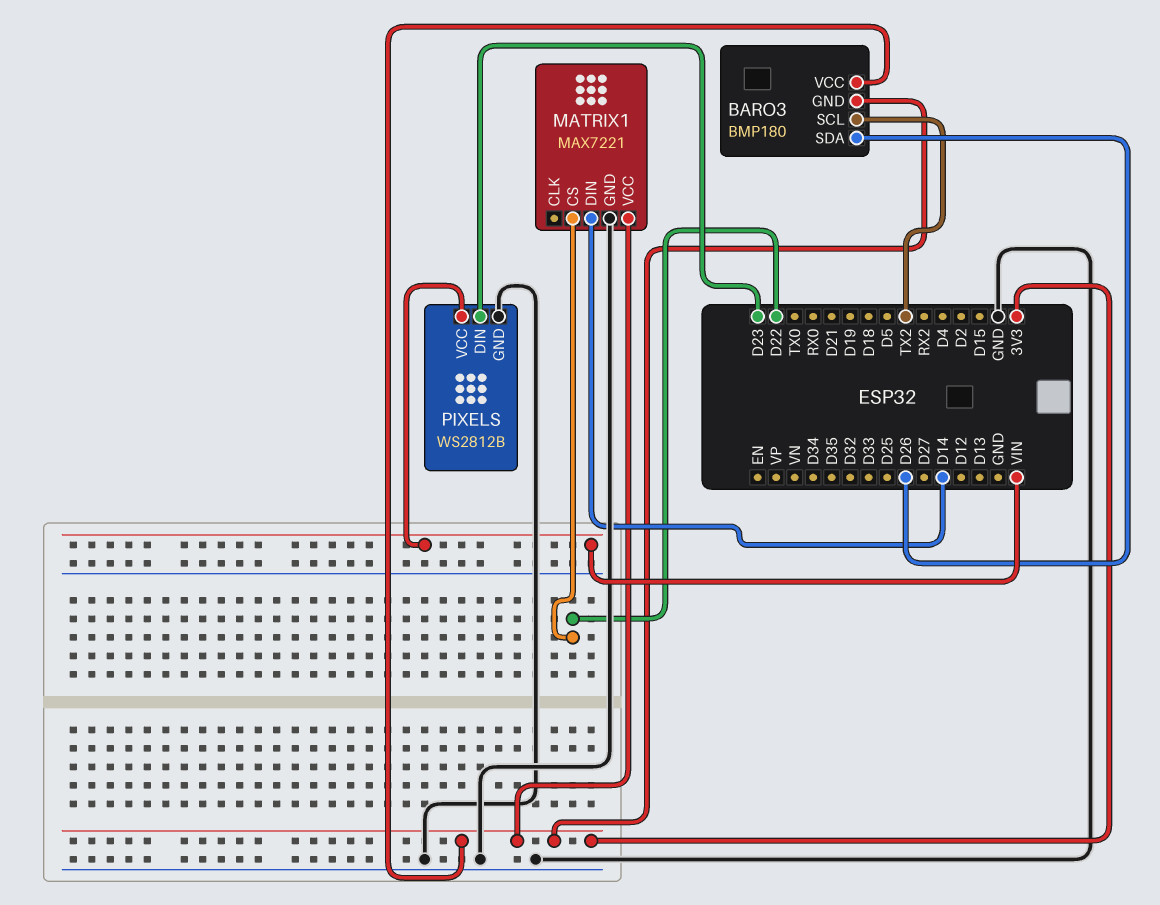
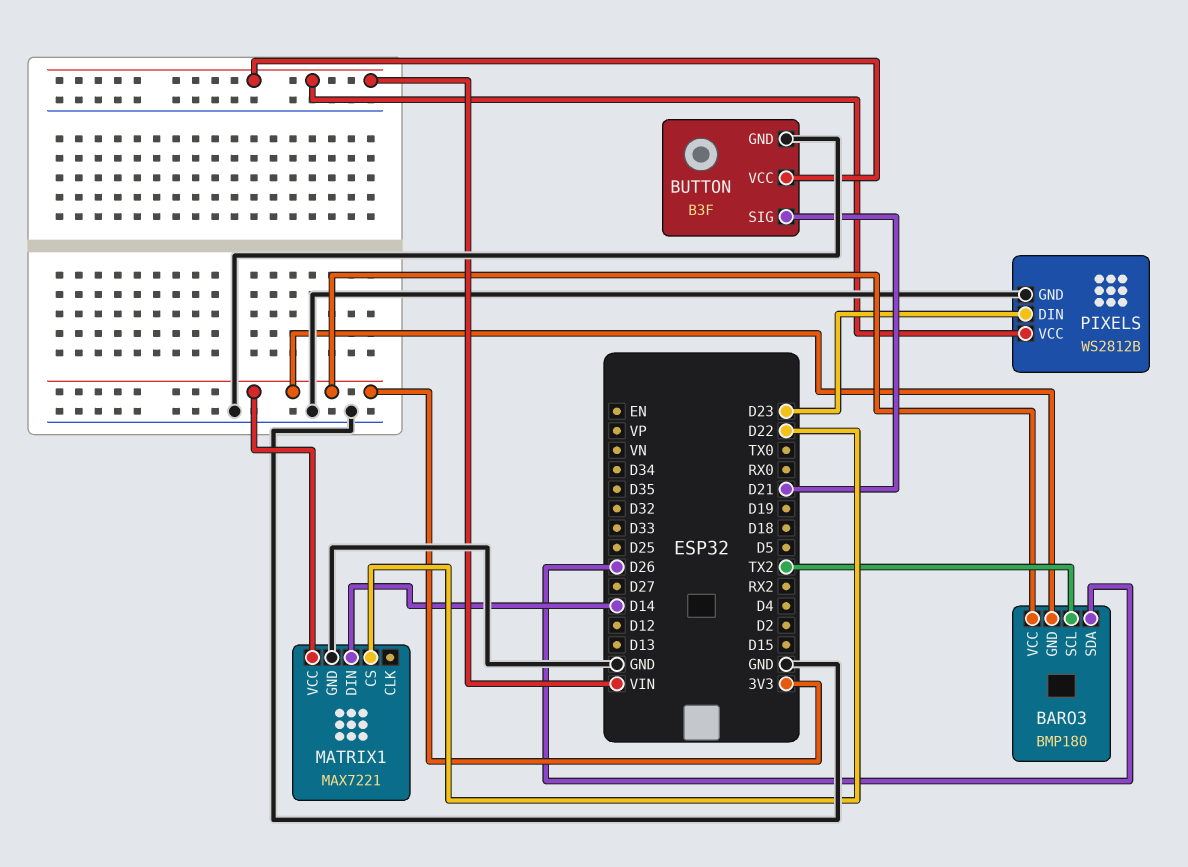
BUTTON: none -> B3F
BUTTON pin GND: none -> GND
BUTTON pin SIG: none -> D21
BUTTON pin VCC: none -> VIN

